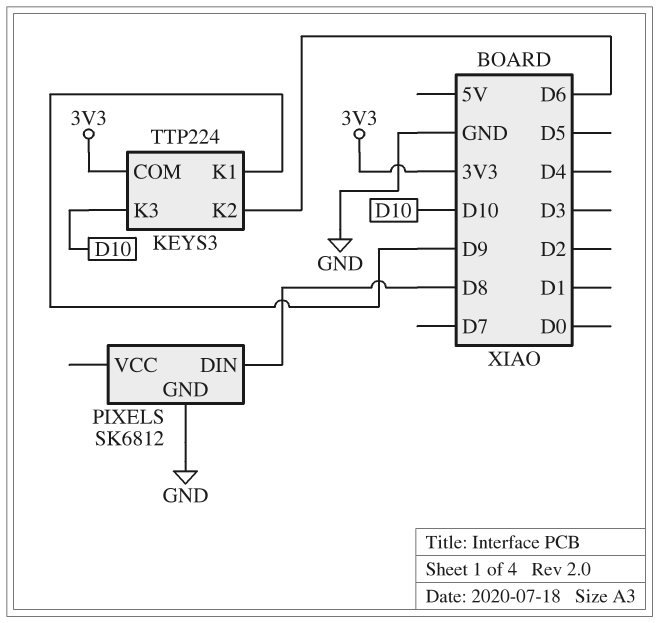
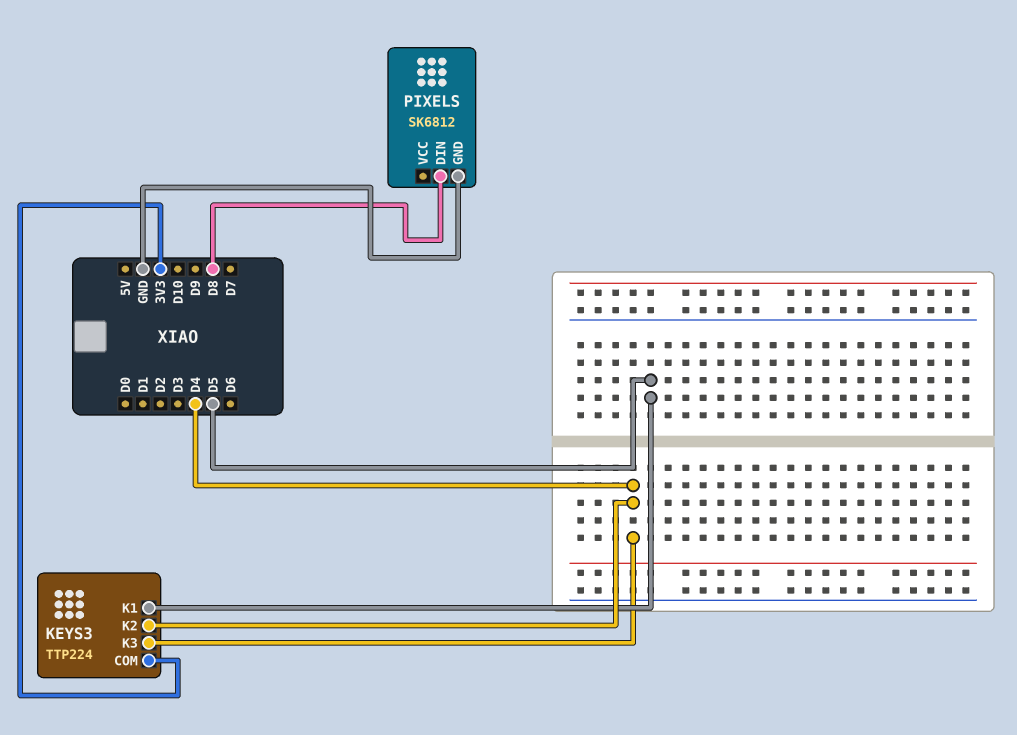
KEYS3 pin K1: D9 -> D5
KEYS3 pin K2: D6 -> D4
KEYS3 pin K3: D10 -> D4

